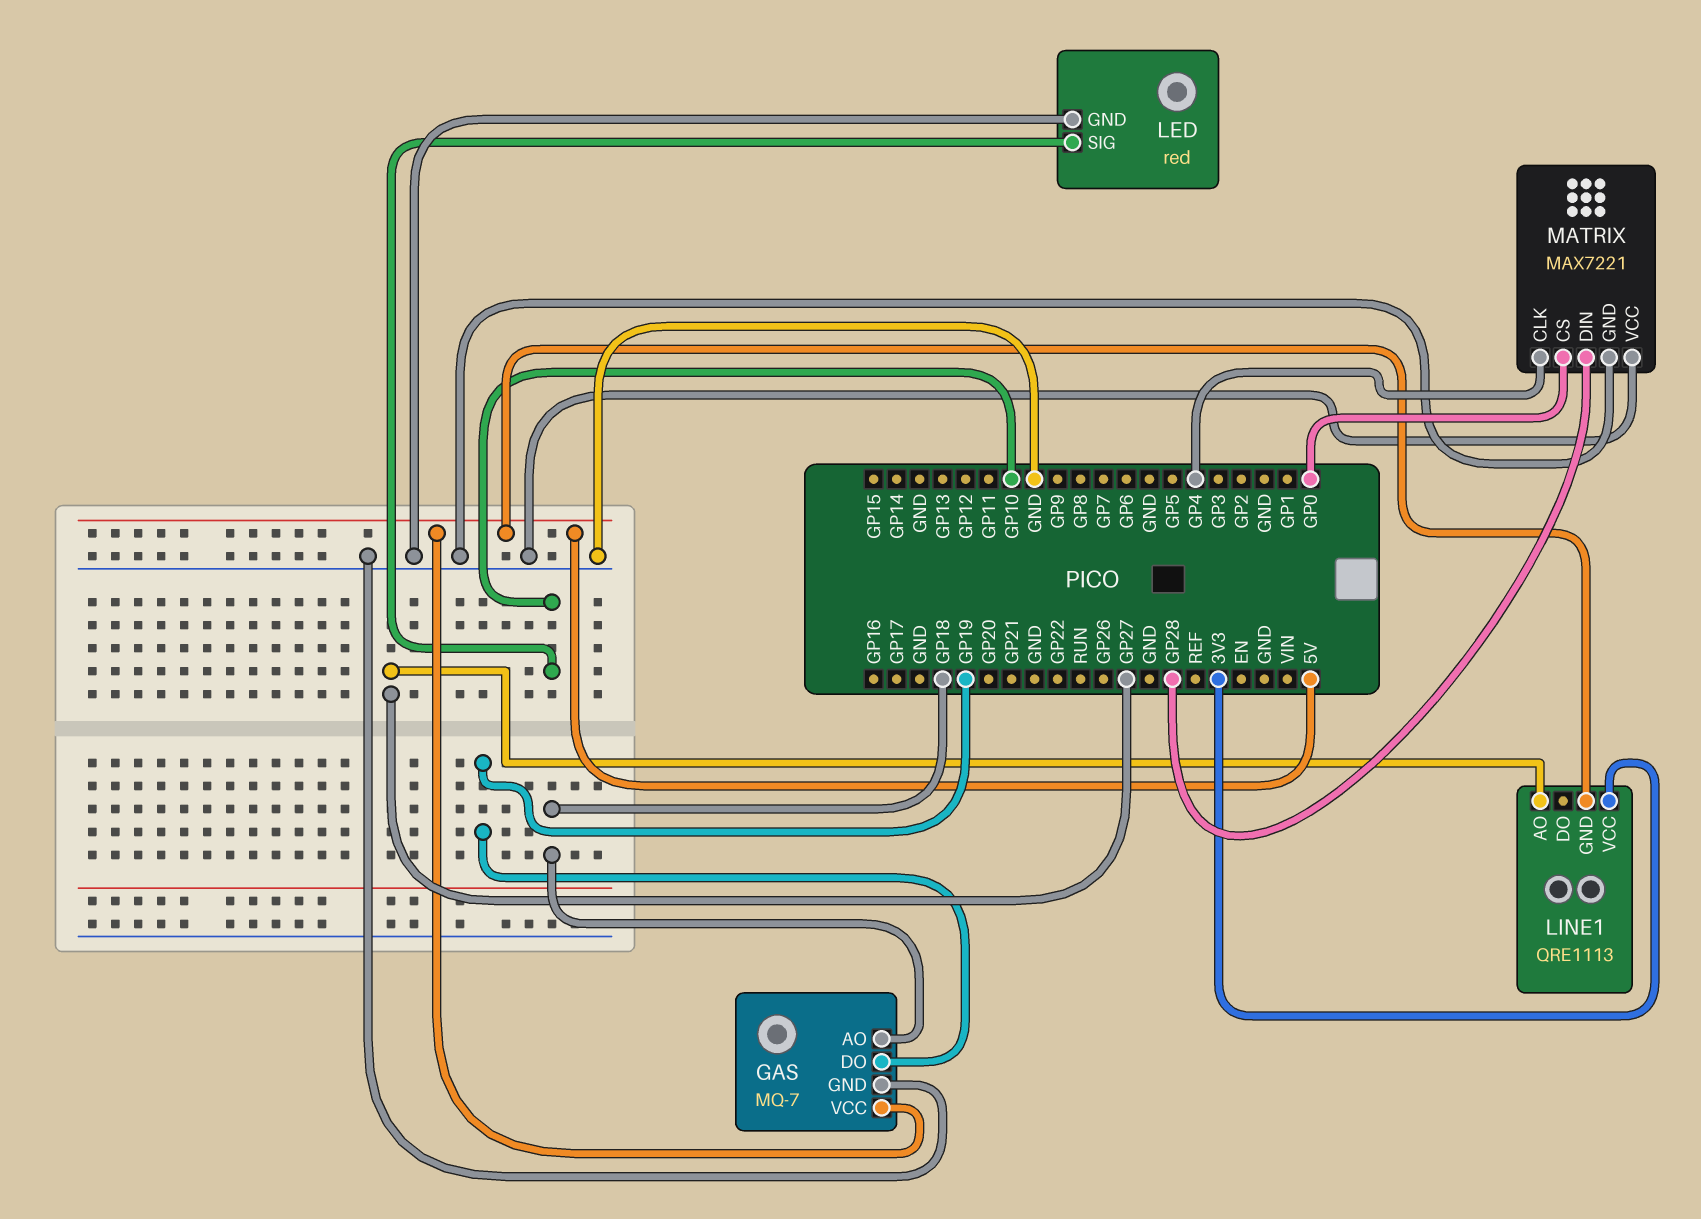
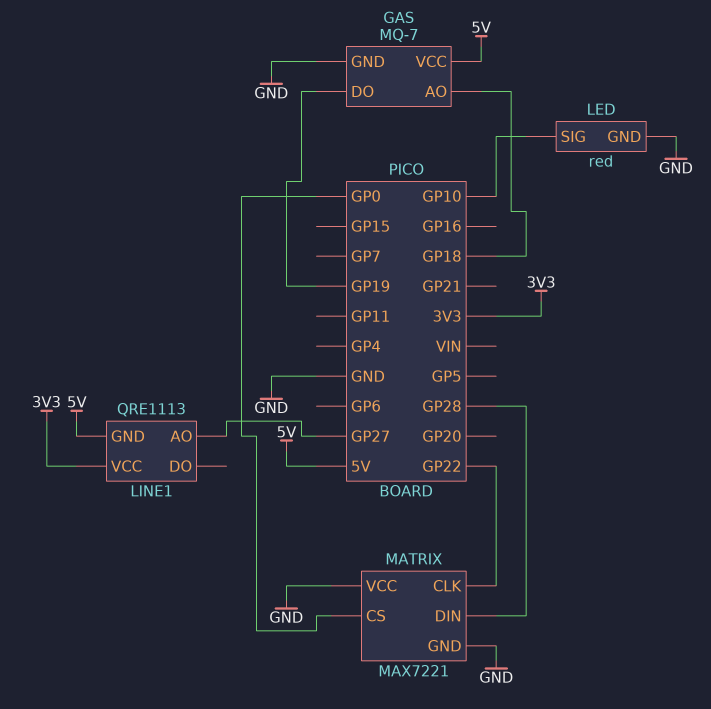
MATRIX pin CLK: GP4 -> GP22

